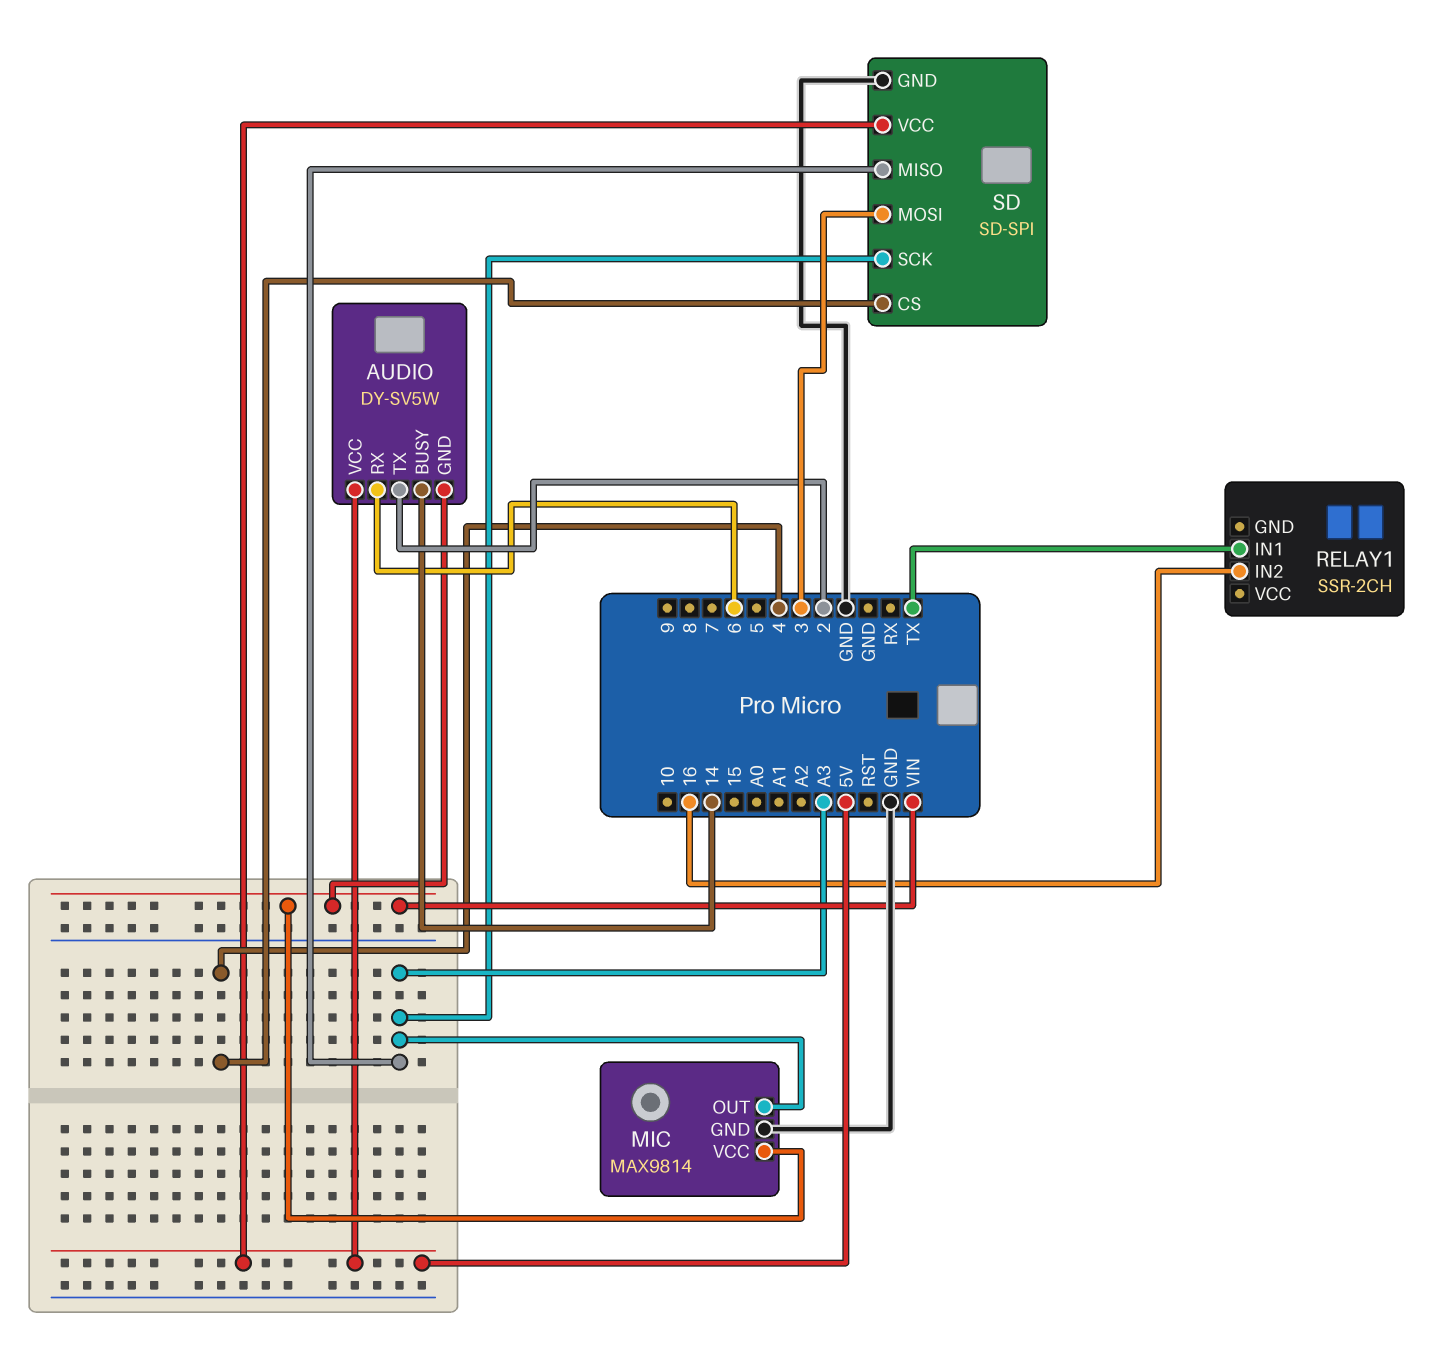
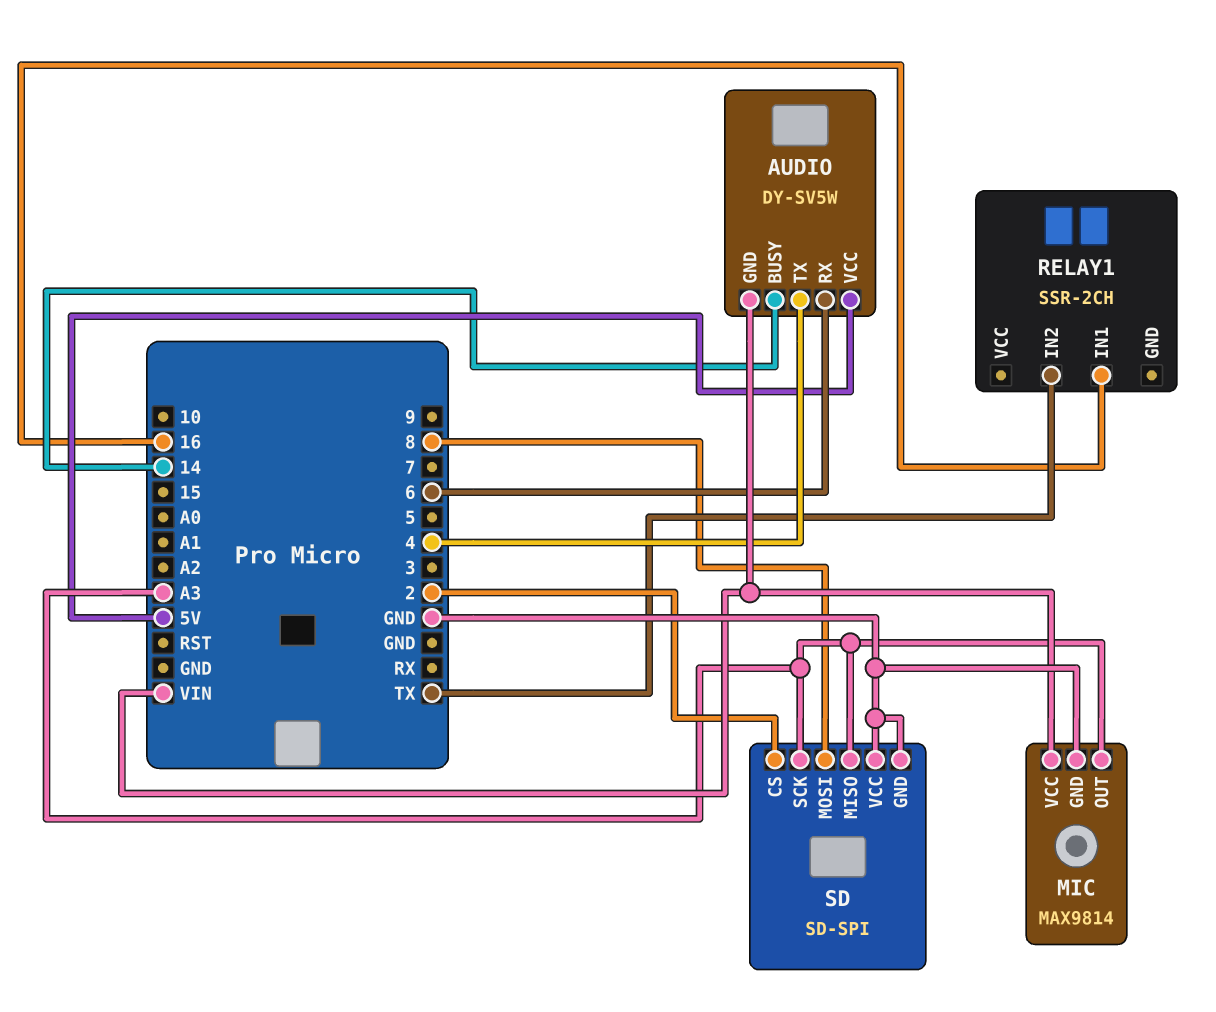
AUDIO pin TX: 2 -> 4
RELAY1 pin IN1: TX -> 16
RELAY1 pin IN2: 16 -> TX
SD pin CS: 4 -> 2
SD pin MOSI: 3 -> 8
SD pin VCC: 5V -> GND

